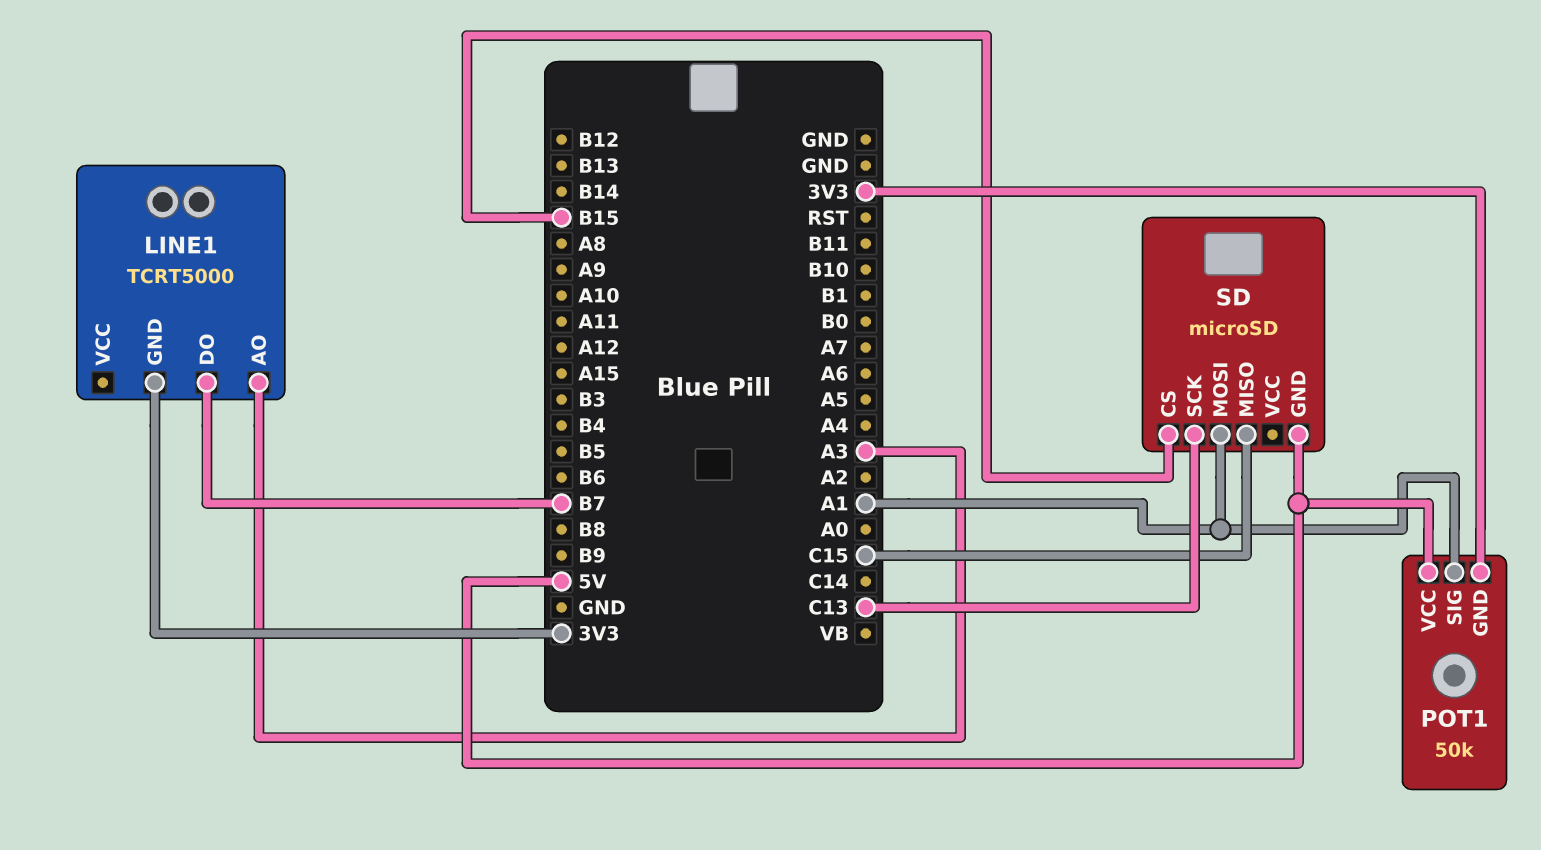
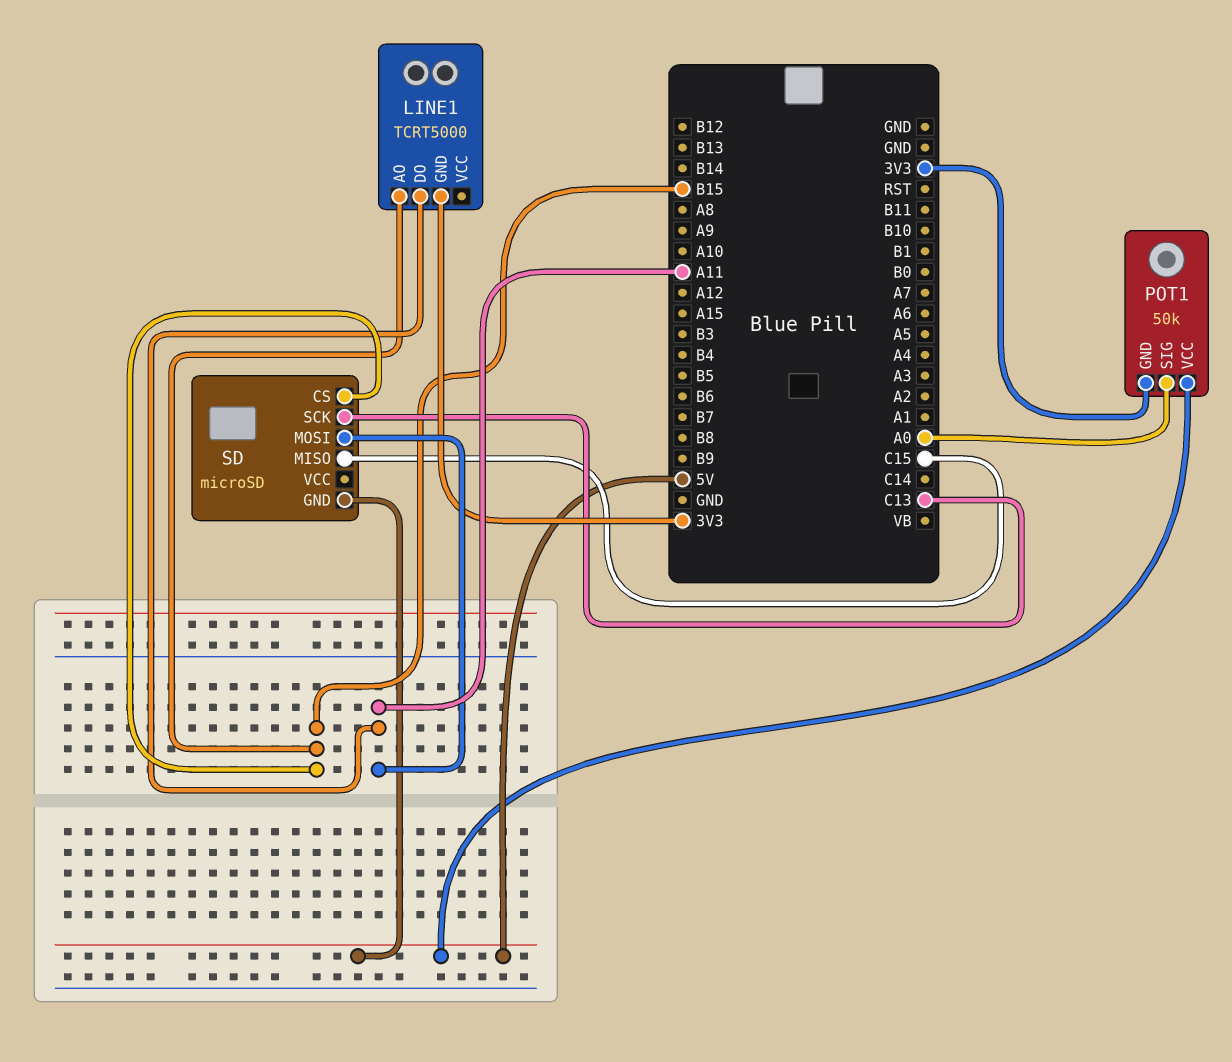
LINE1 pin AO: A3 -> B15
LINE1 pin DO: B7 -> A11
POT1 pin SIG: A1 -> A0
SD pin MOSI: A1 -> A11

